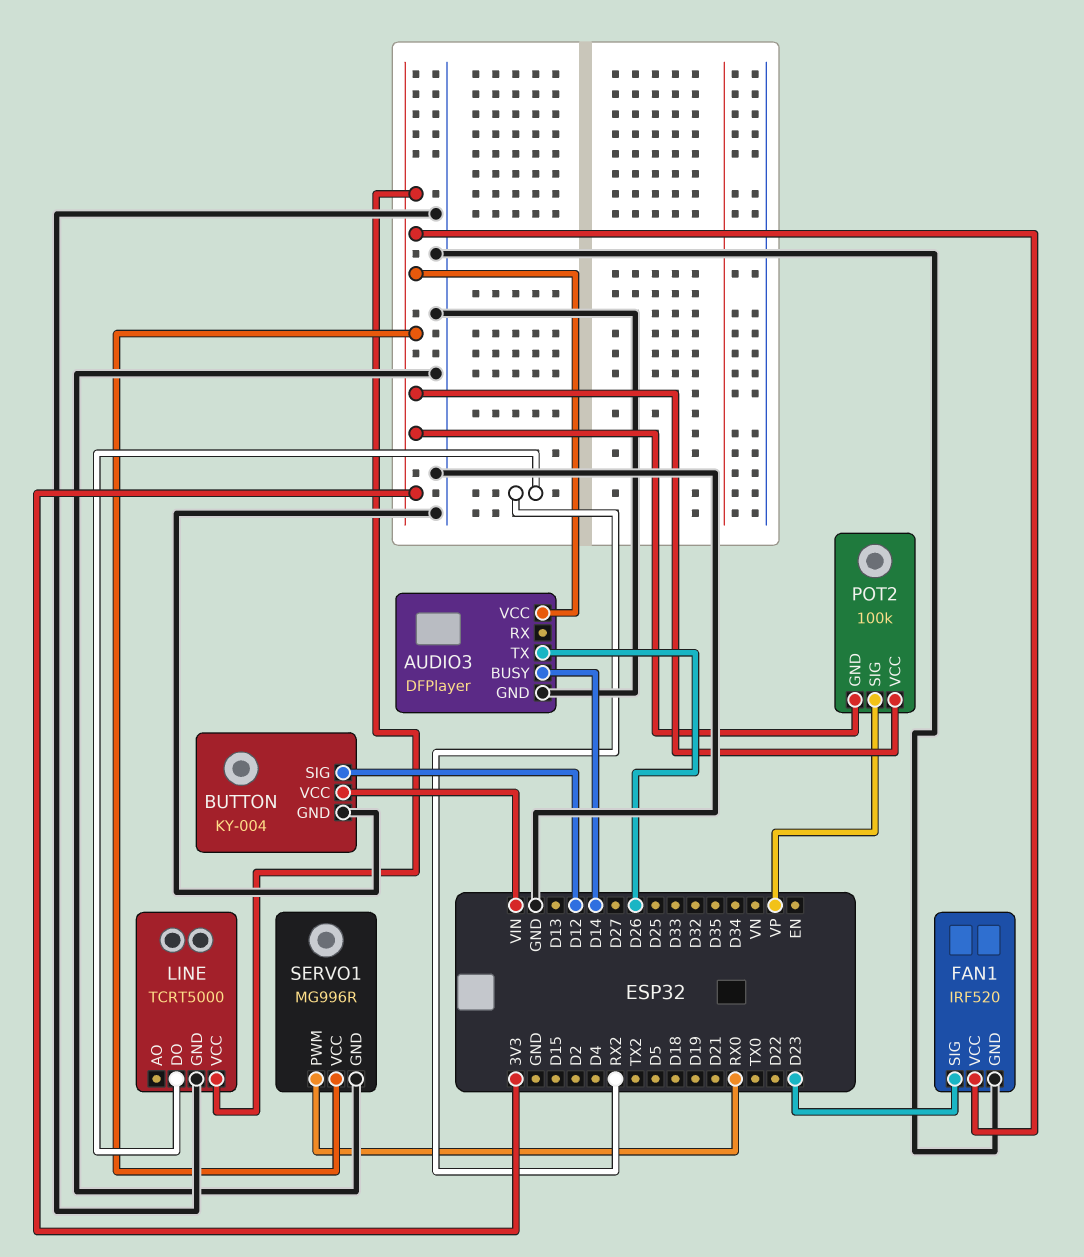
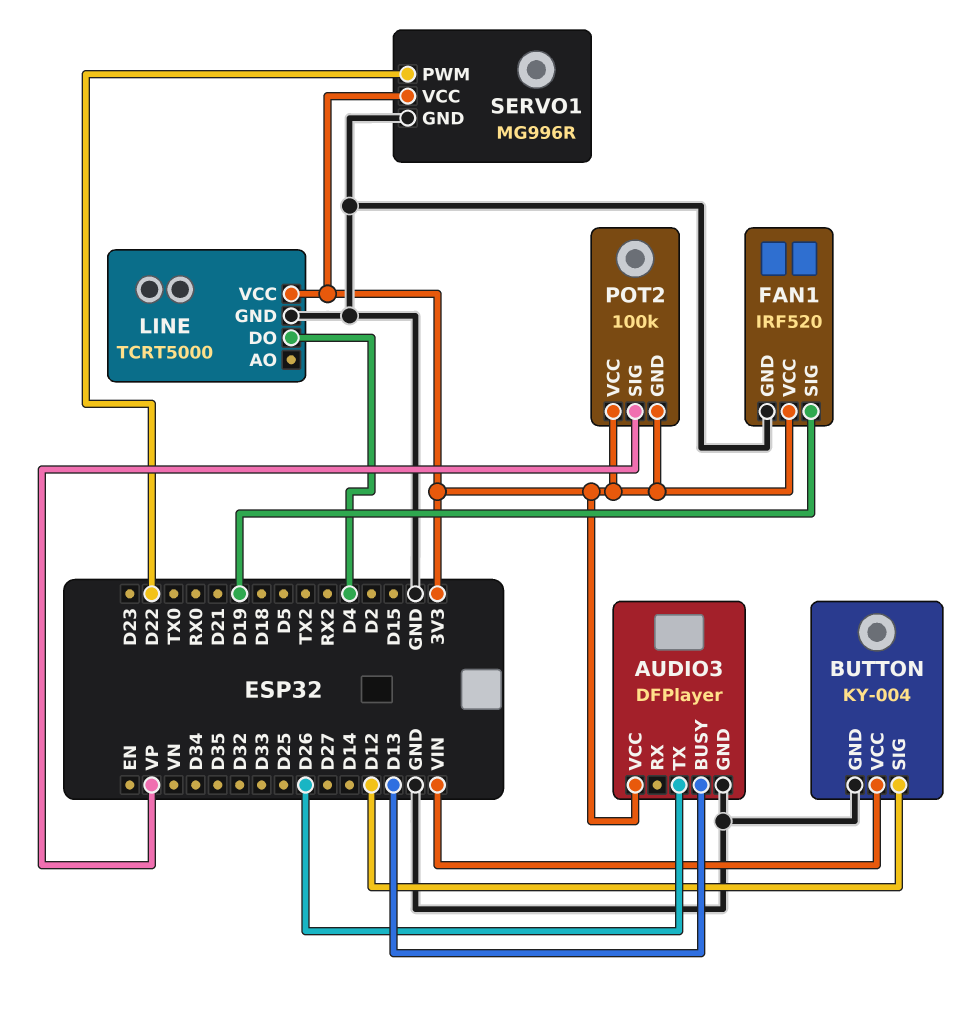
AUDIO3 pin BUSY: D14 -> D13
FAN1 pin SIG: D23 -> D19
LINE pin DO: RX2 -> D4
SERVO1 pin PWM: RX0 -> D22

